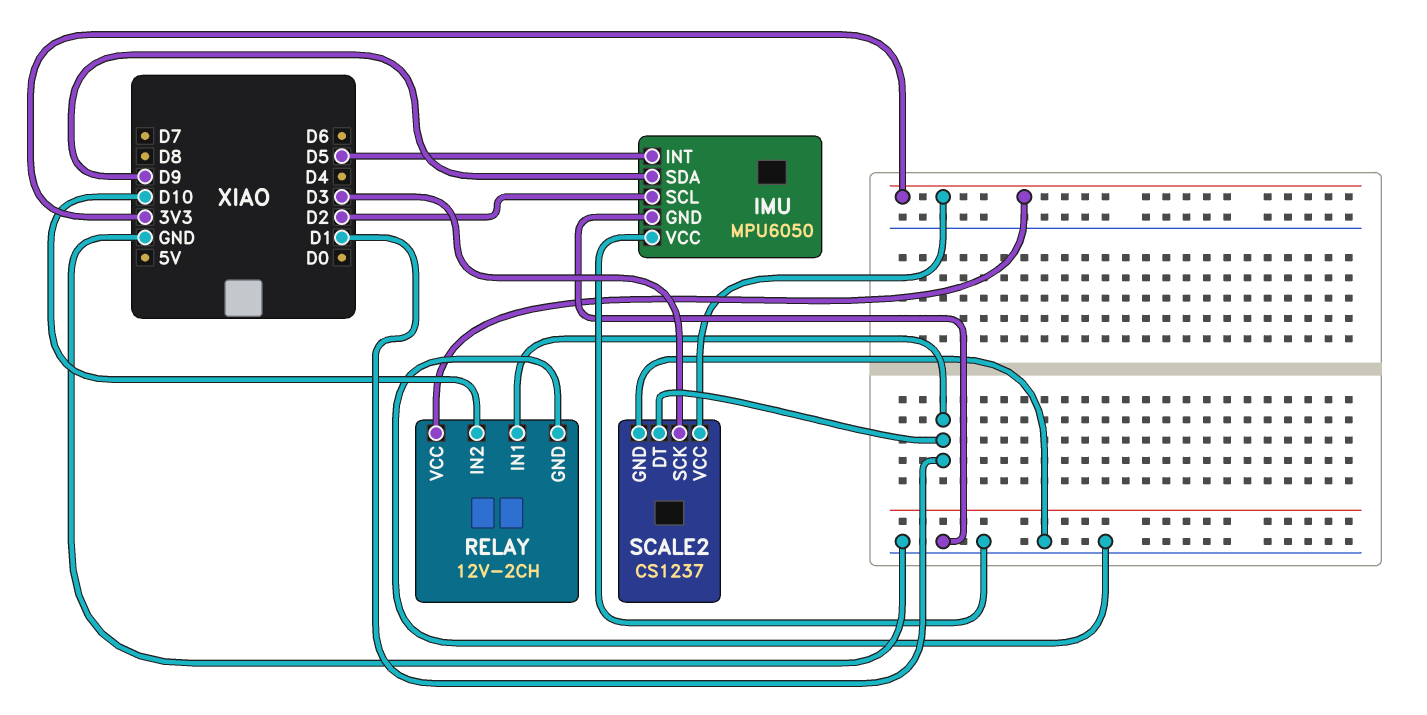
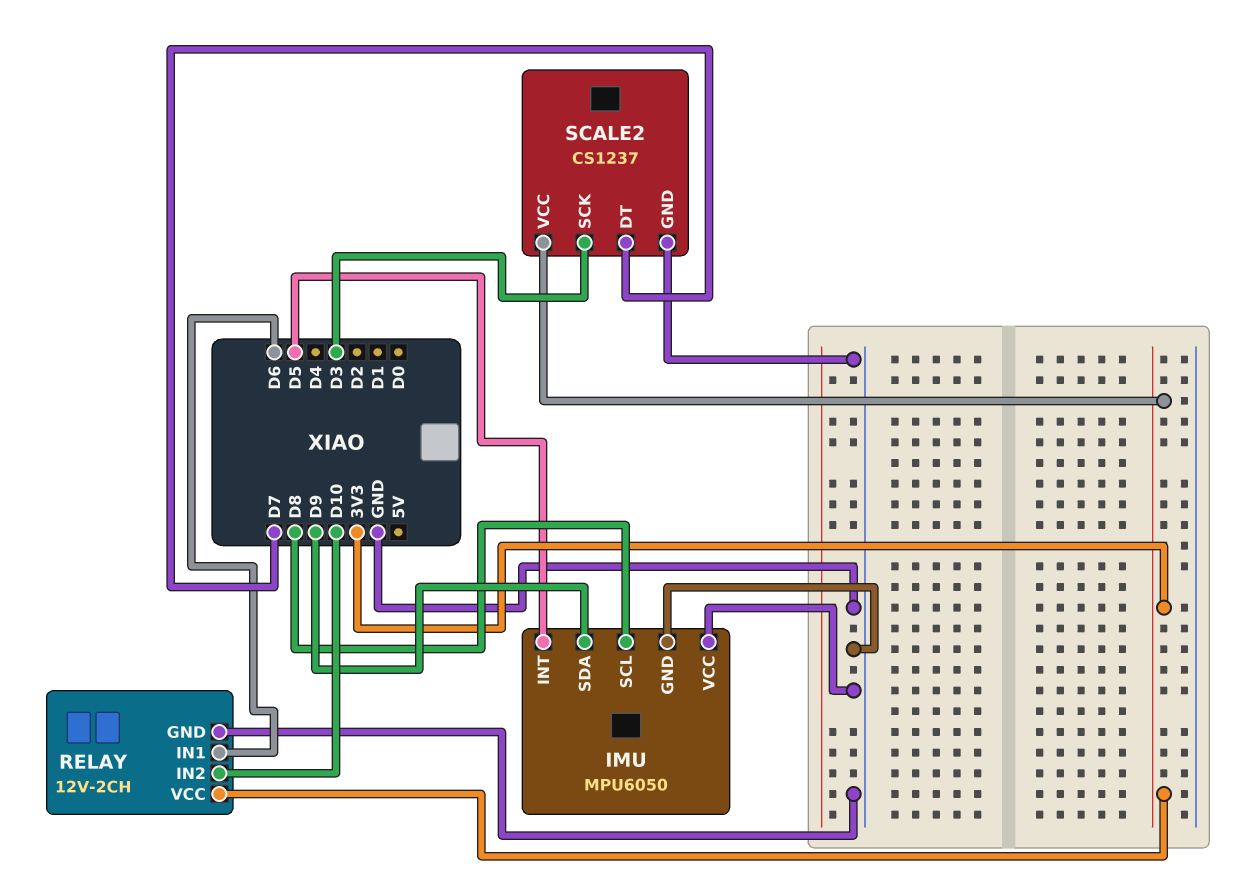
IMU pin SCL: D2 -> D8
RELAY pin IN1: D1 -> D6
SCALE2 pin DT: D1 -> D7

